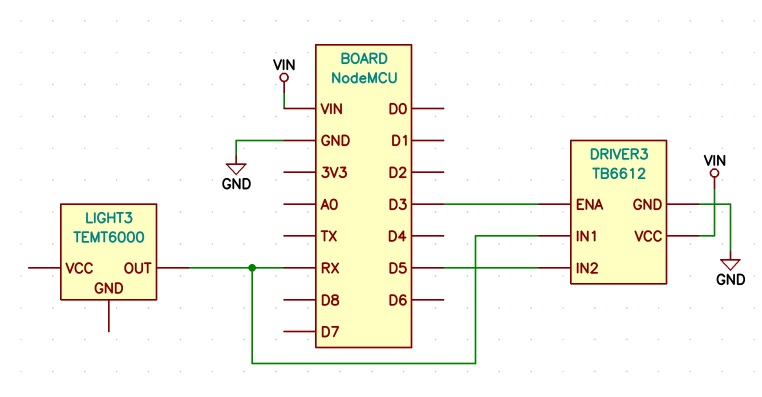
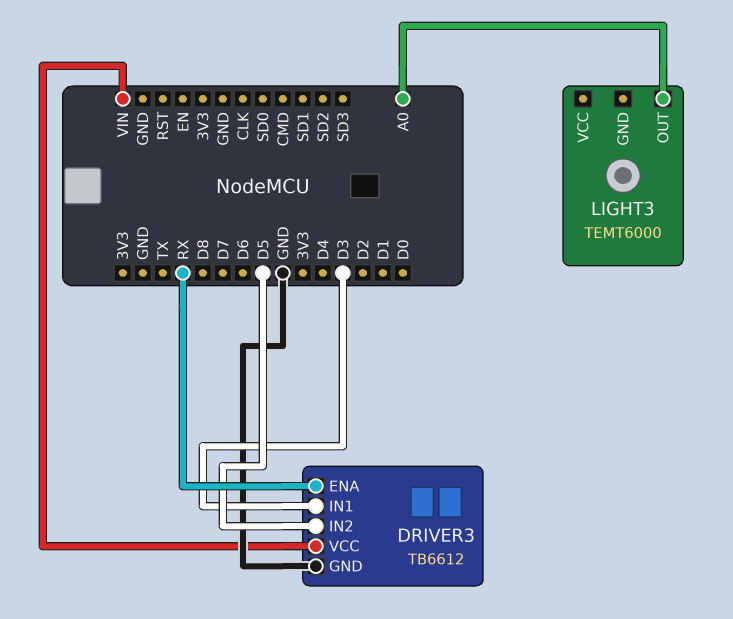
DRIVER3 pin ENA: D3 -> RX
DRIVER3 pin IN1: RX -> D3
LIGHT3 pin OUT: RX -> A0

